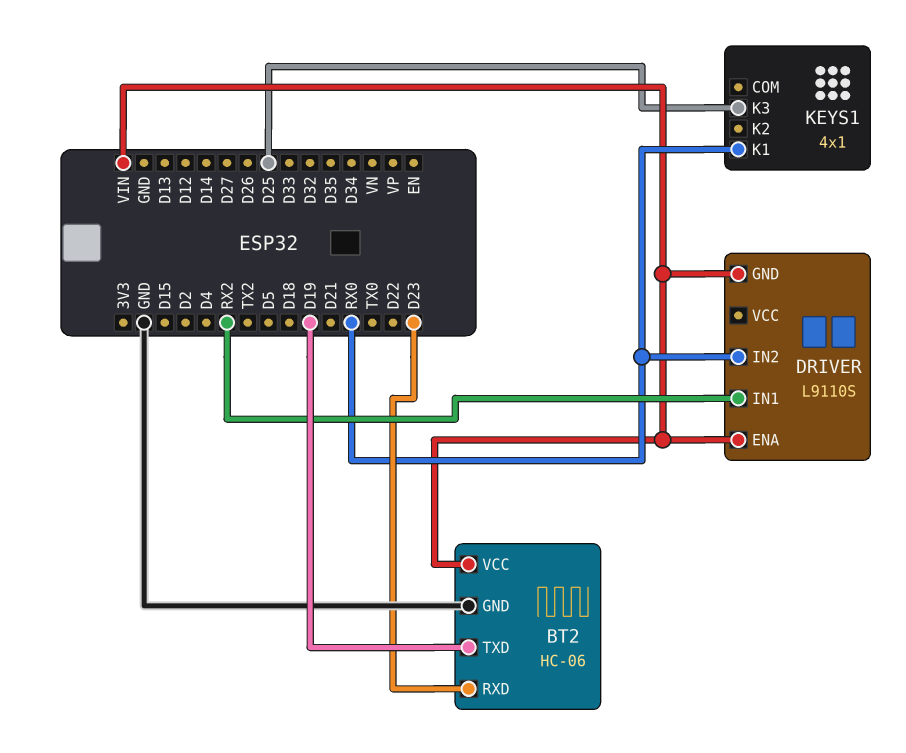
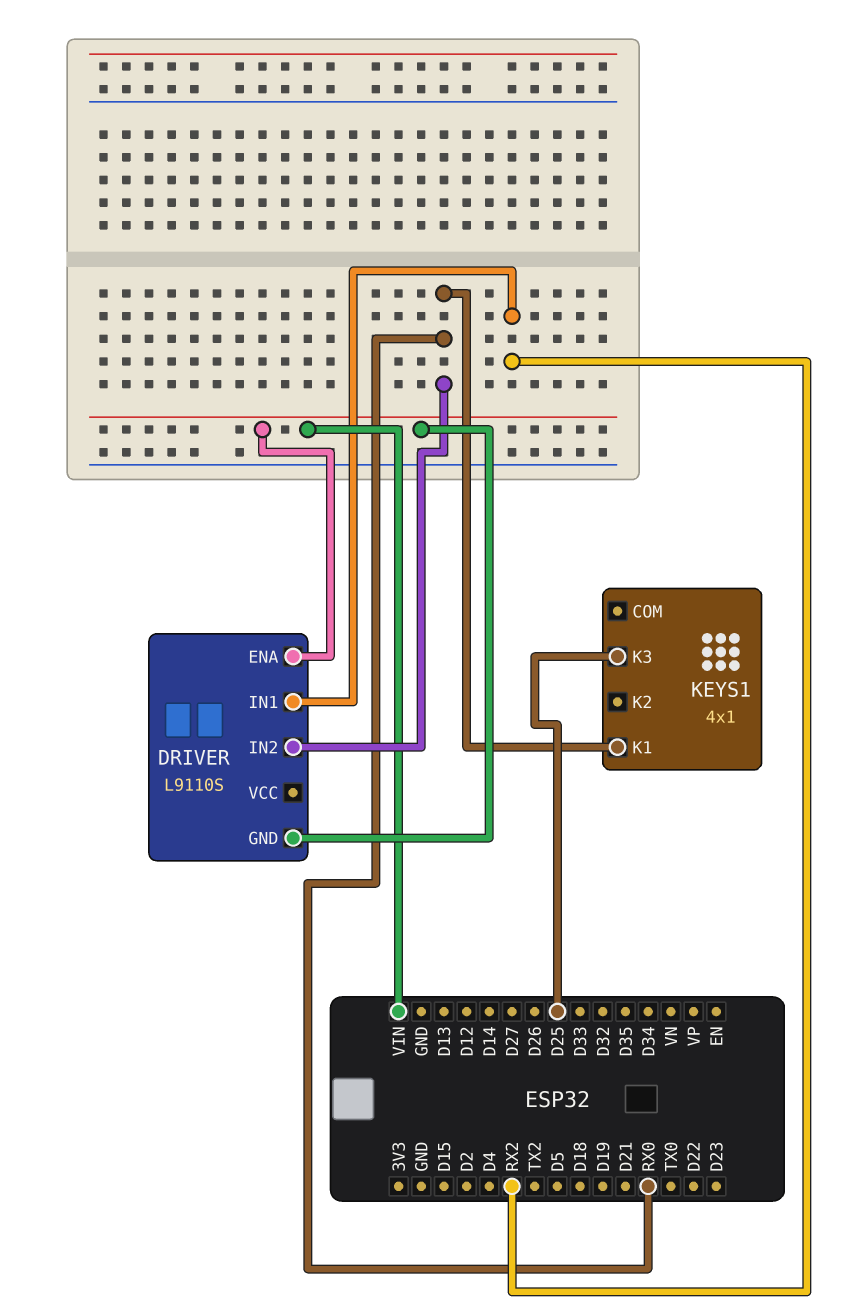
BT2: HC-06 -> none
BT2 pin GND: GND -> none
BT2 pin RXD: D23 -> none
BT2 pin TXD: D19 -> none
BT2 pin VCC: VIN -> none

